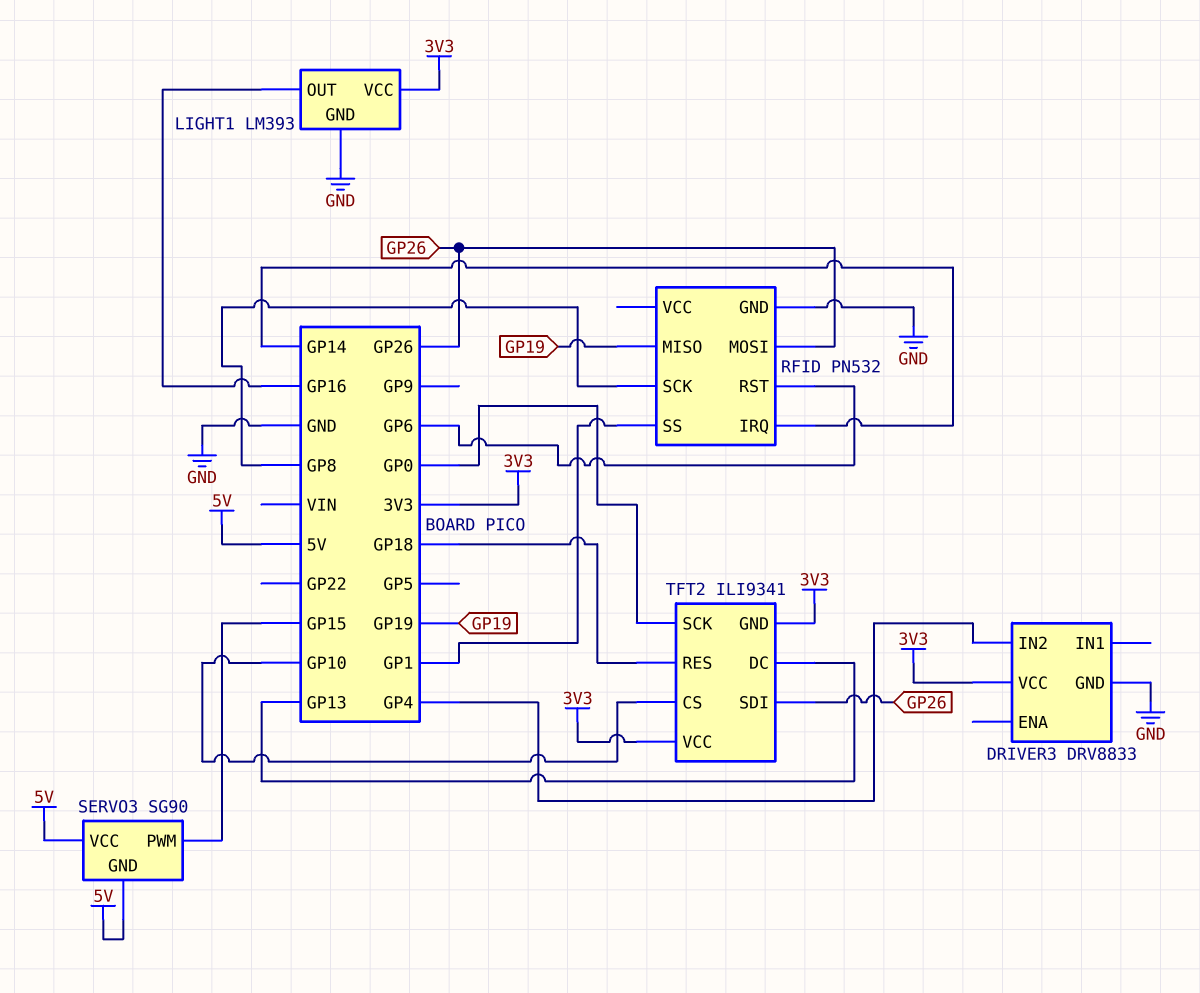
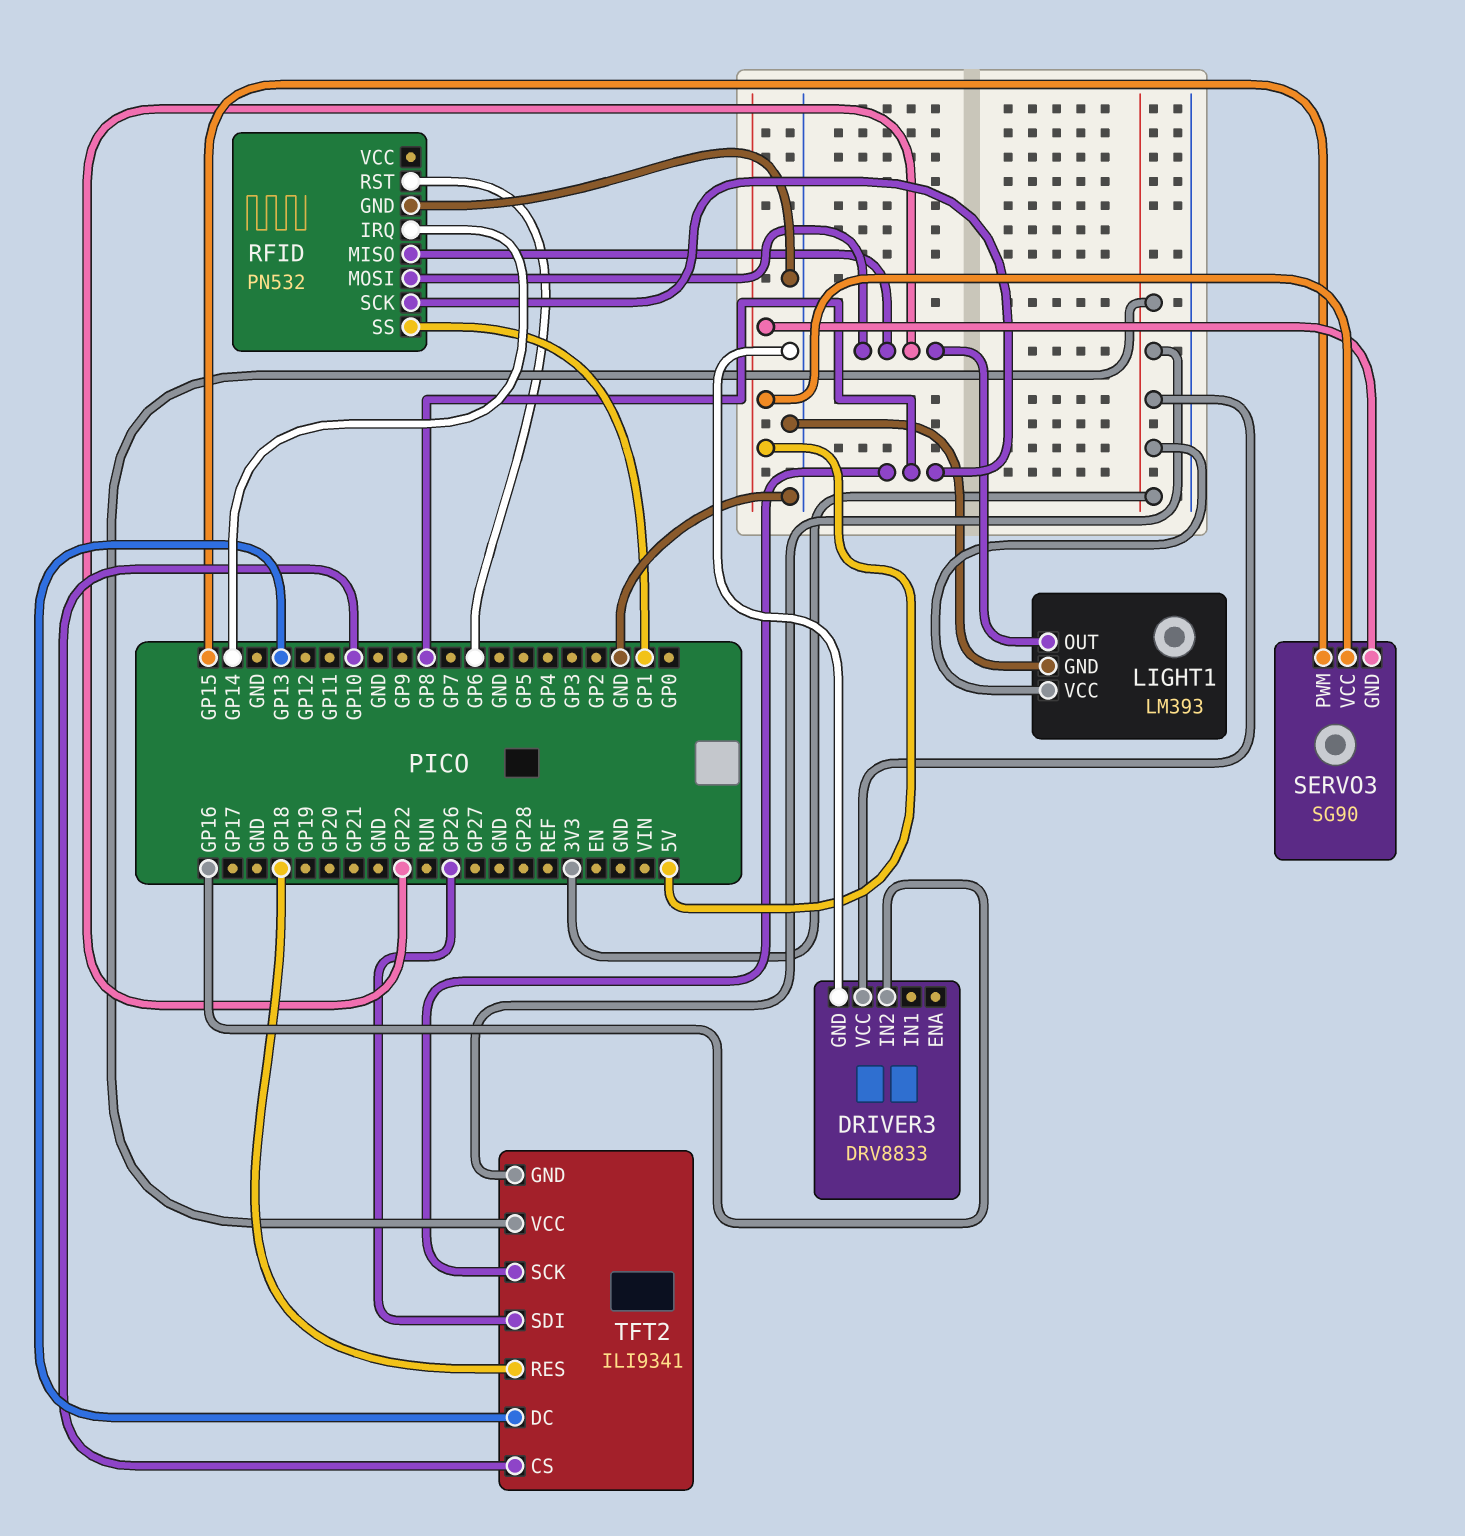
DRIVER3 pin IN2: GP4 -> GP16
LIGHT1 pin OUT: GP16 -> GP22
RFID pin MISO: GP19 -> GP22
RFID pin MOSI: GP26 -> GP22
TFT2 pin SCK: GP0 -> GP8

